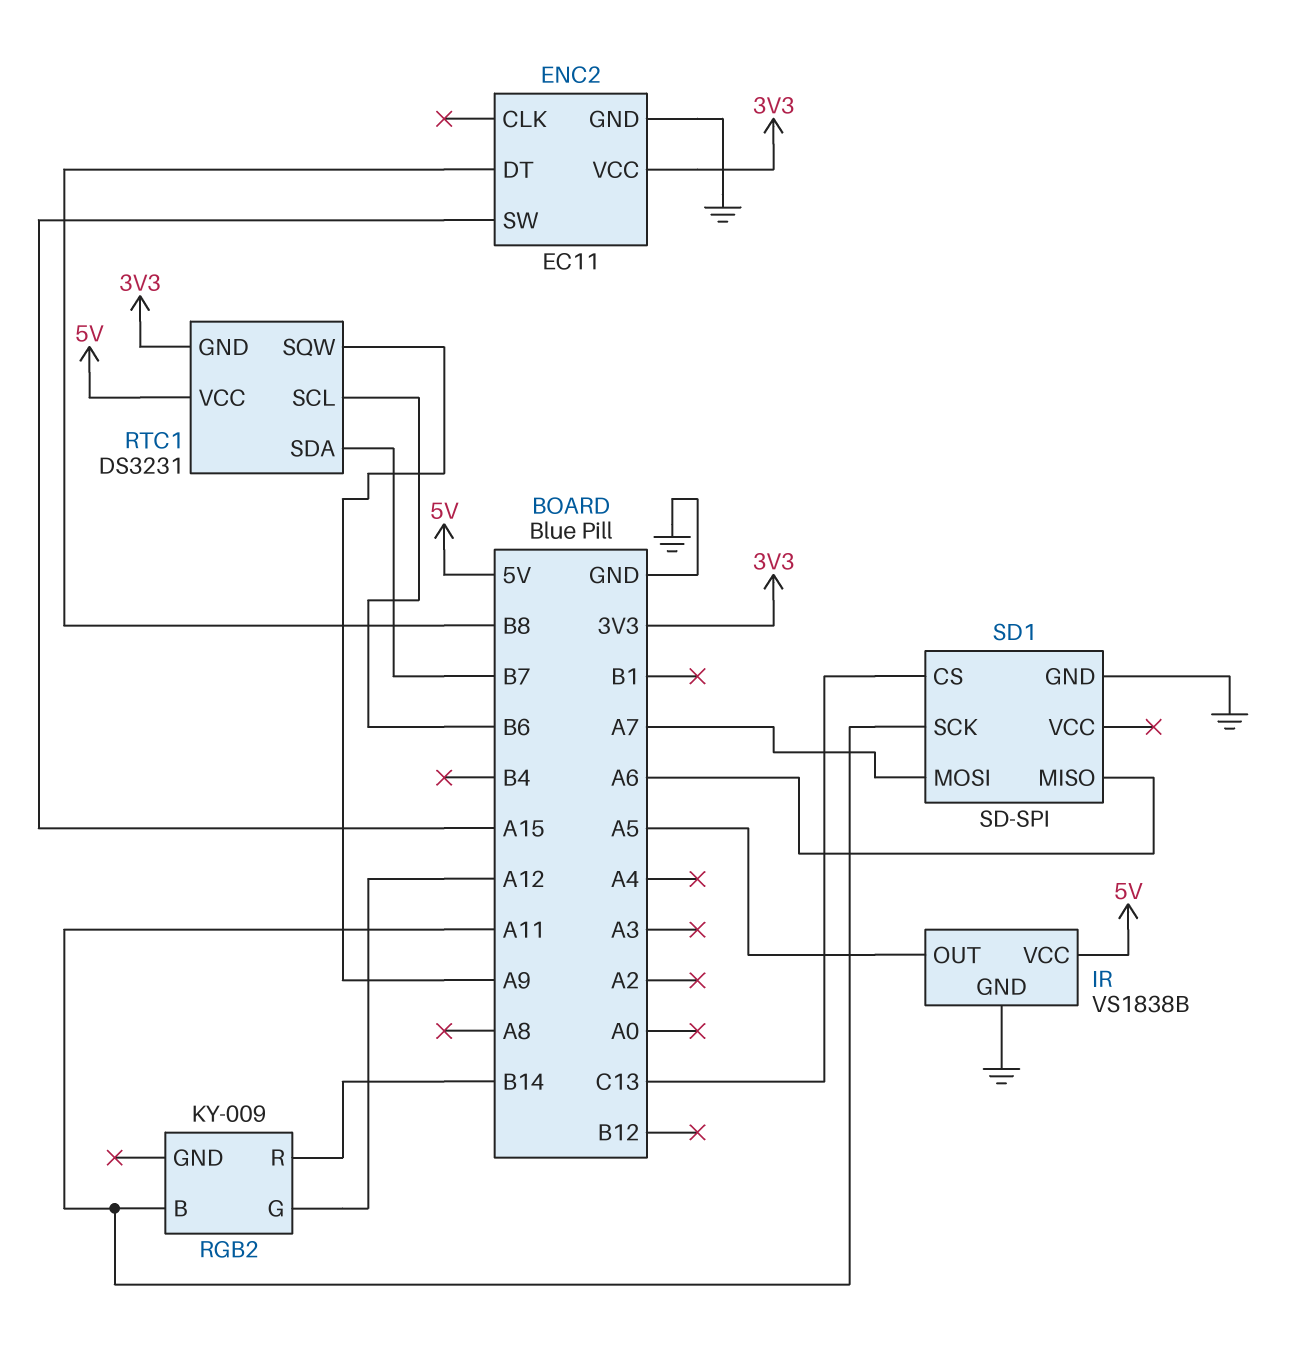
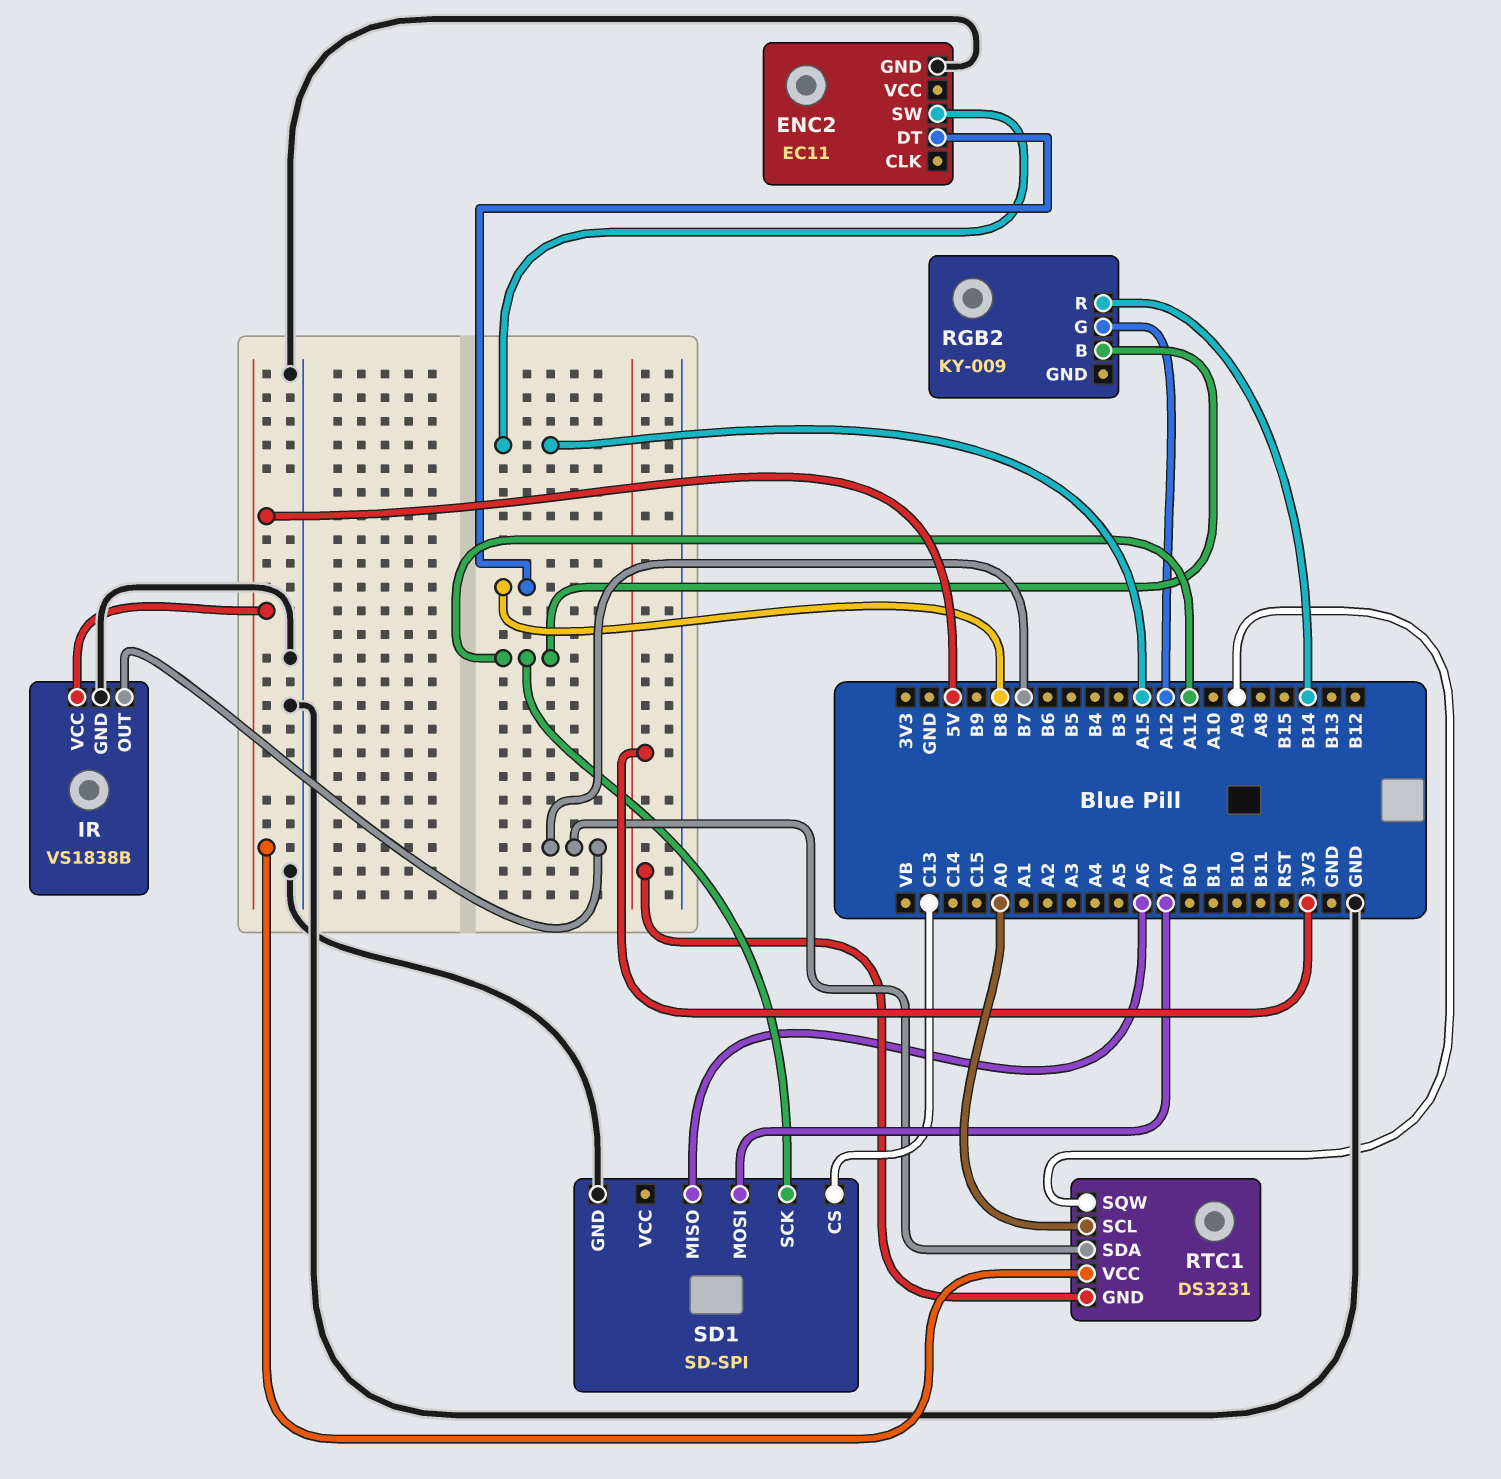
ENC2 pin VCC: 3V3 -> none
IR pin OUT: A5 -> B7
RTC1 pin SCL: B6 -> A0

